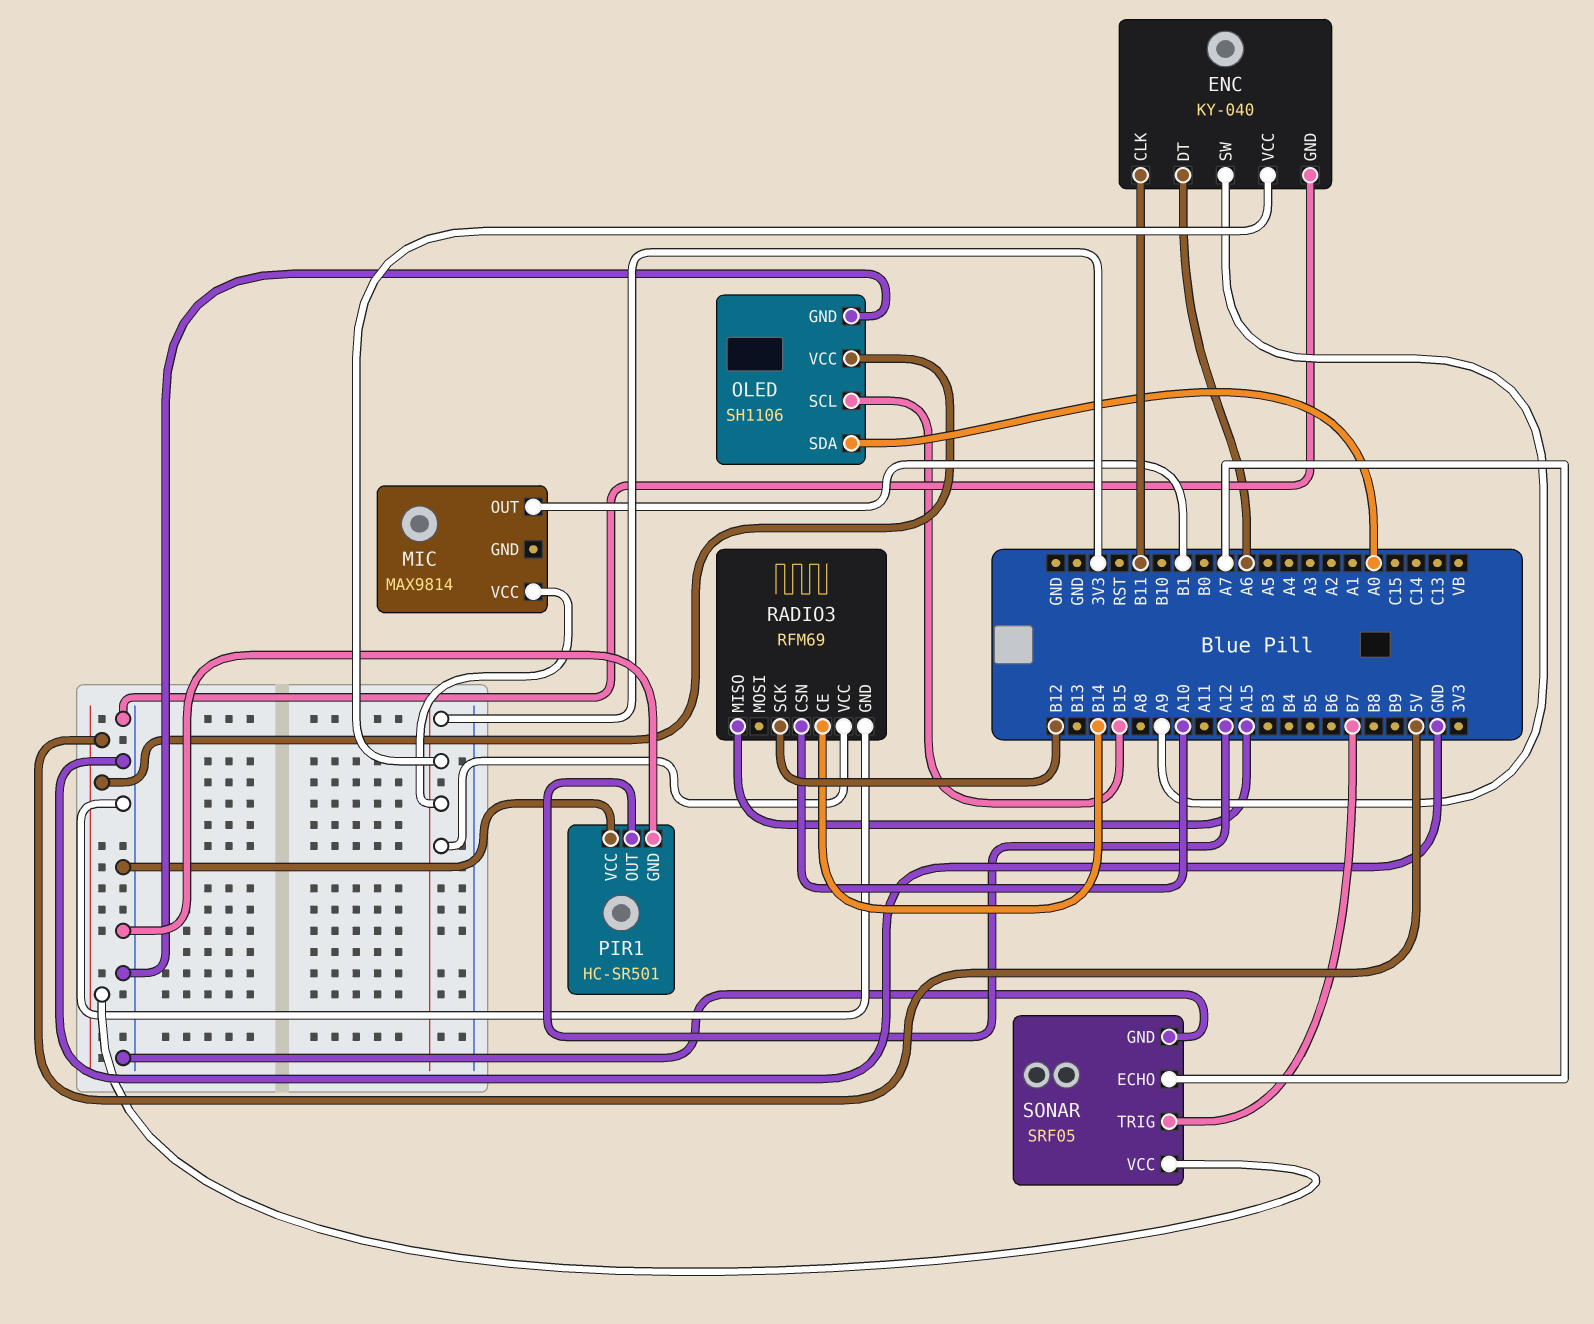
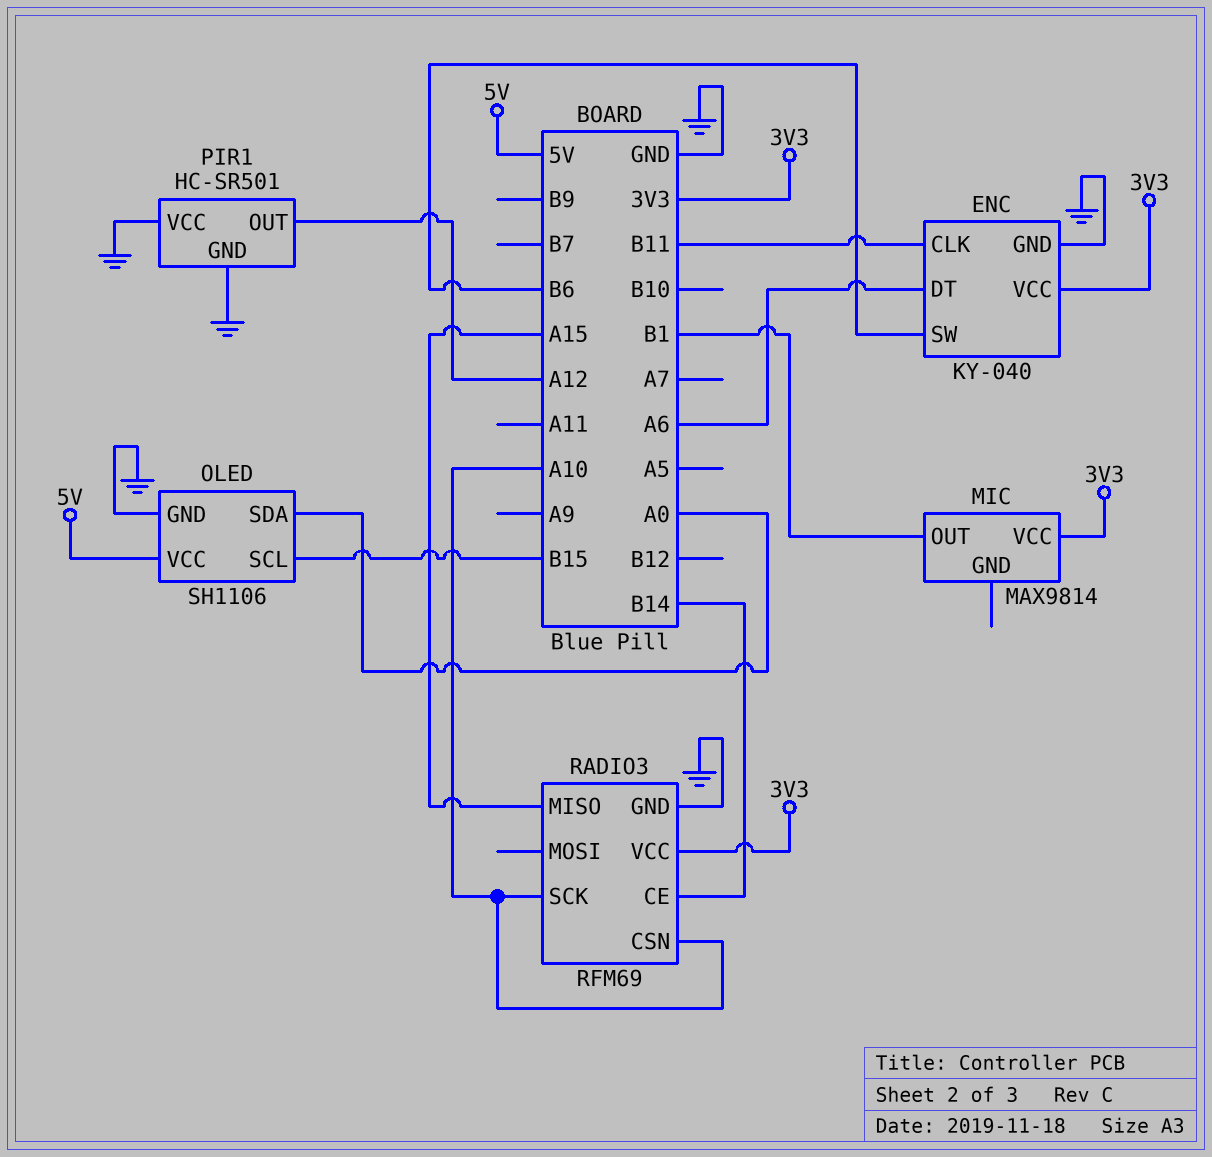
ENC pin SW: A9 -> B6
RADIO3 pin SCK: B12 -> A10
SONAR: SRF05 -> none
SONAR pin ECHO: A7 -> none
SONAR pin GND: GND -> none
SONAR pin TRIG: B7 -> none
SONAR pin VCC: 5V -> none

